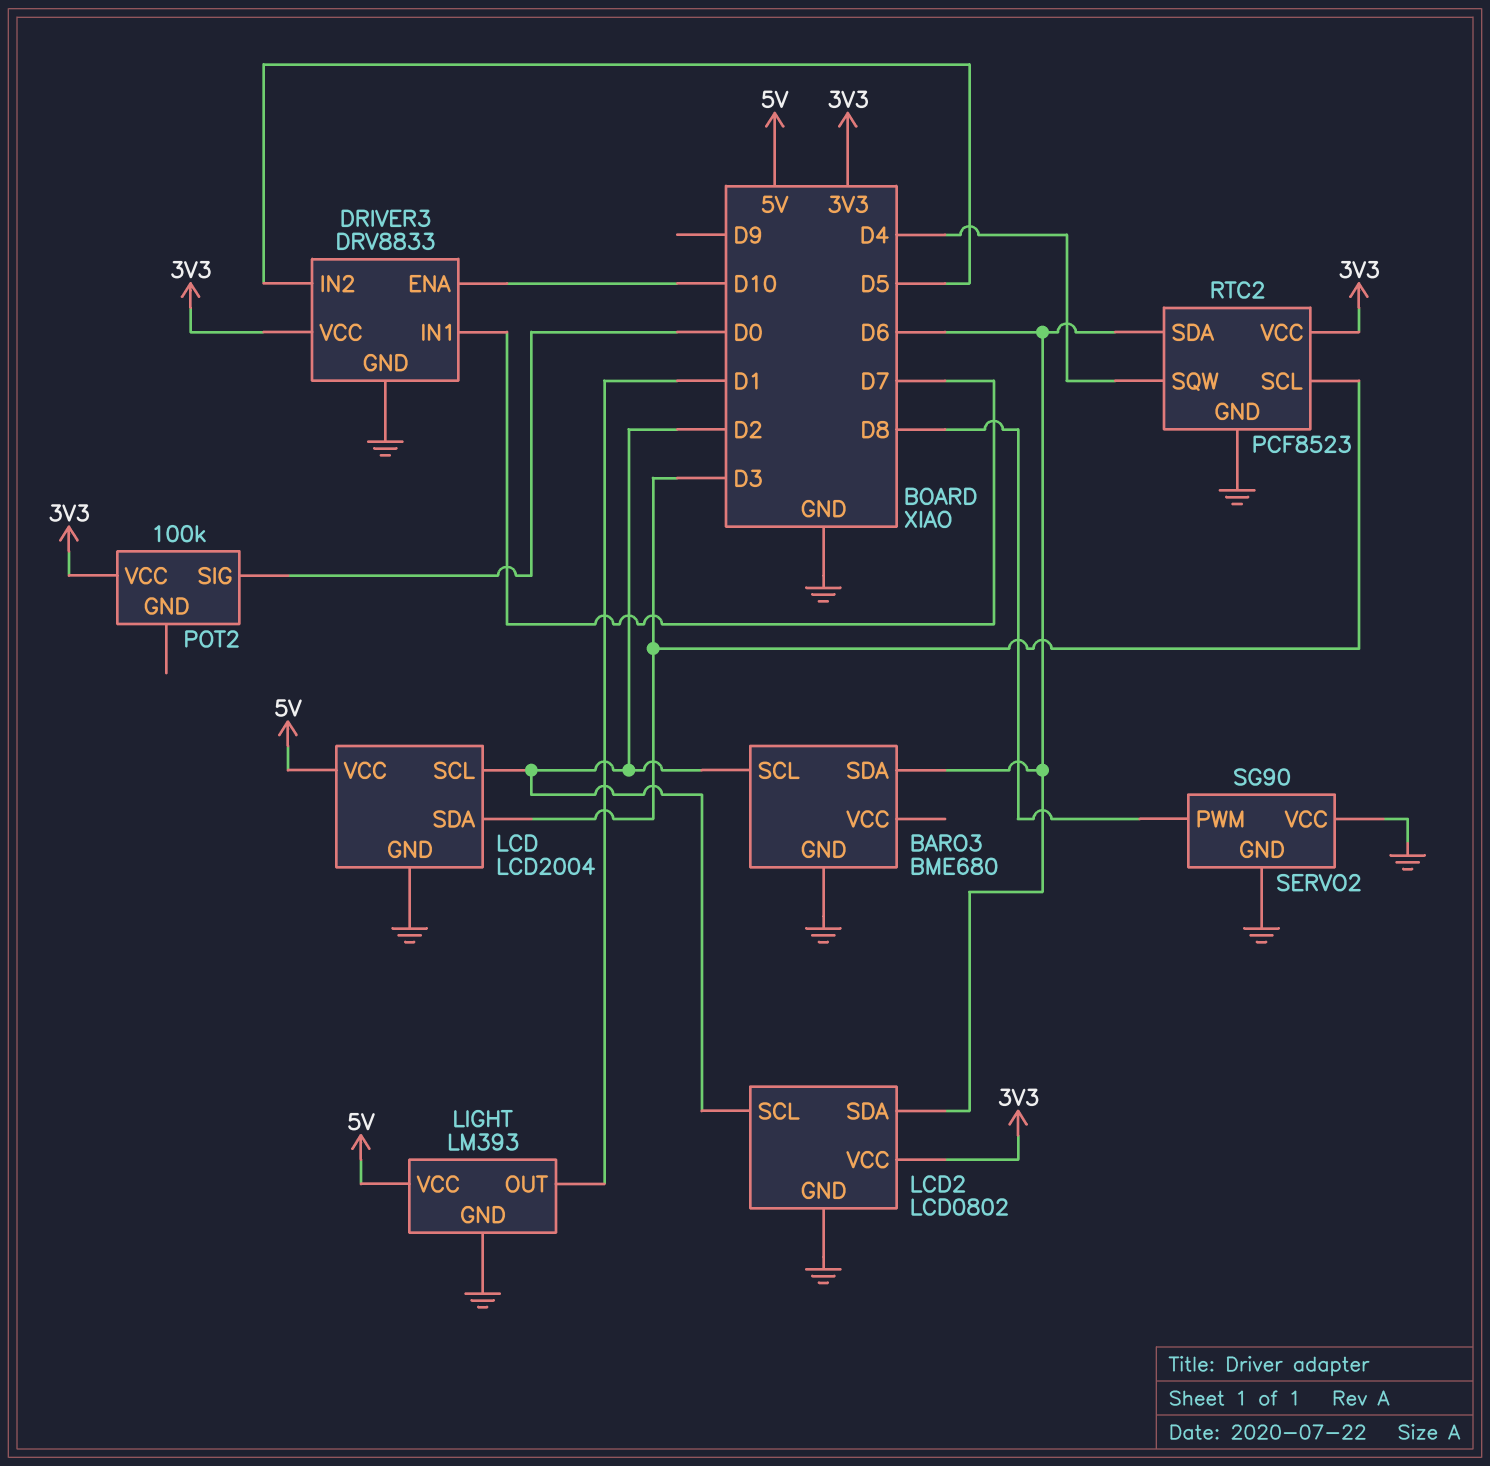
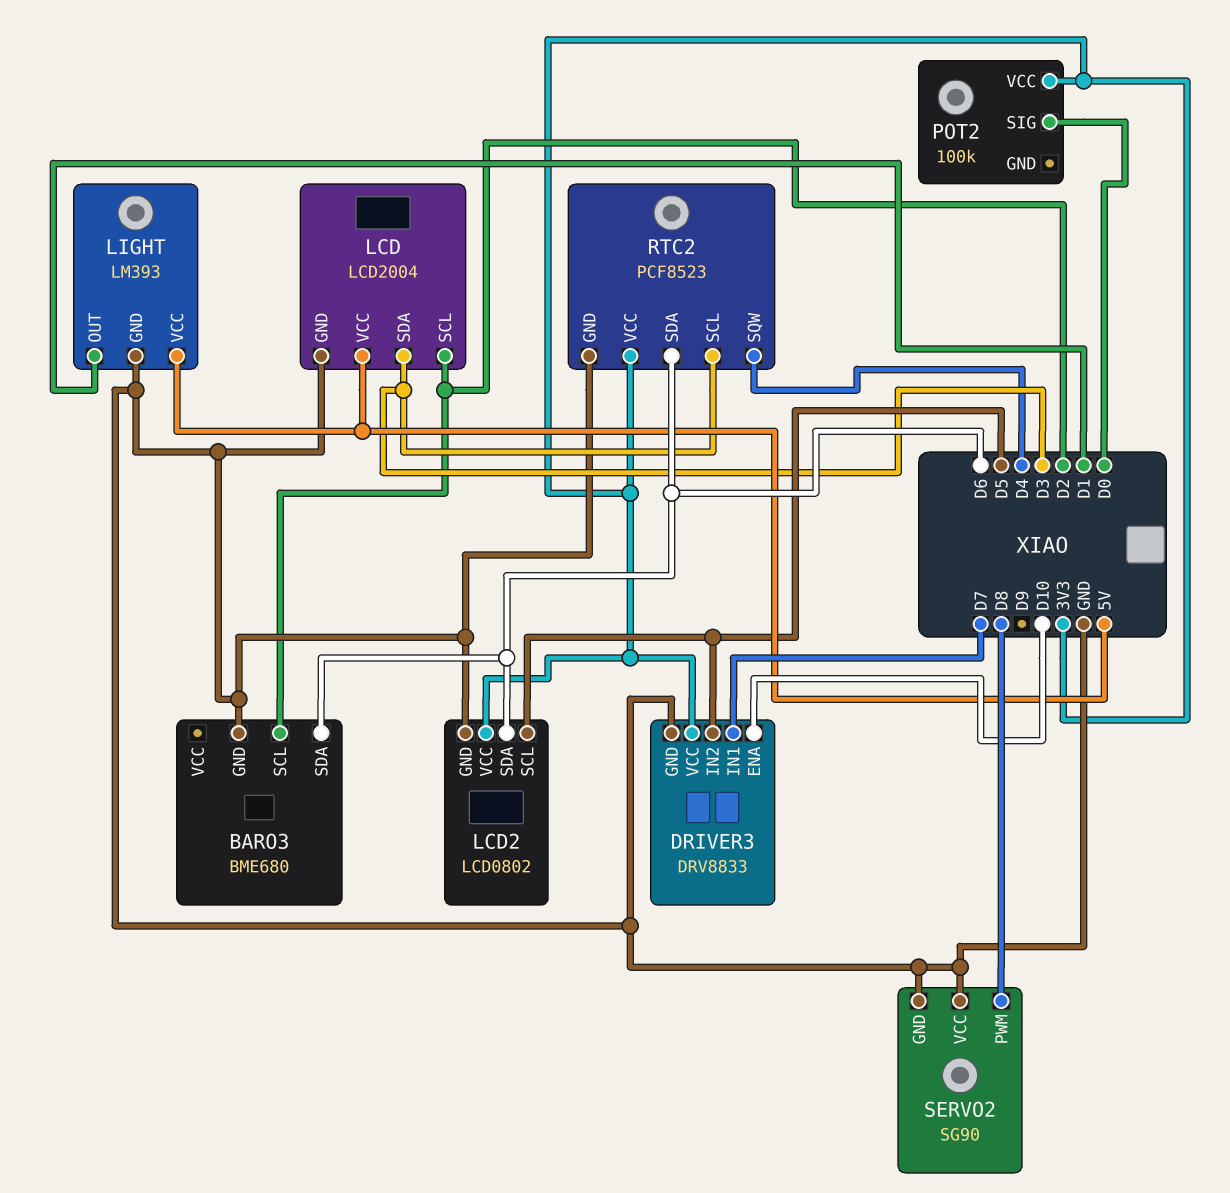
LCD2 pin SCL: D2 -> D5

